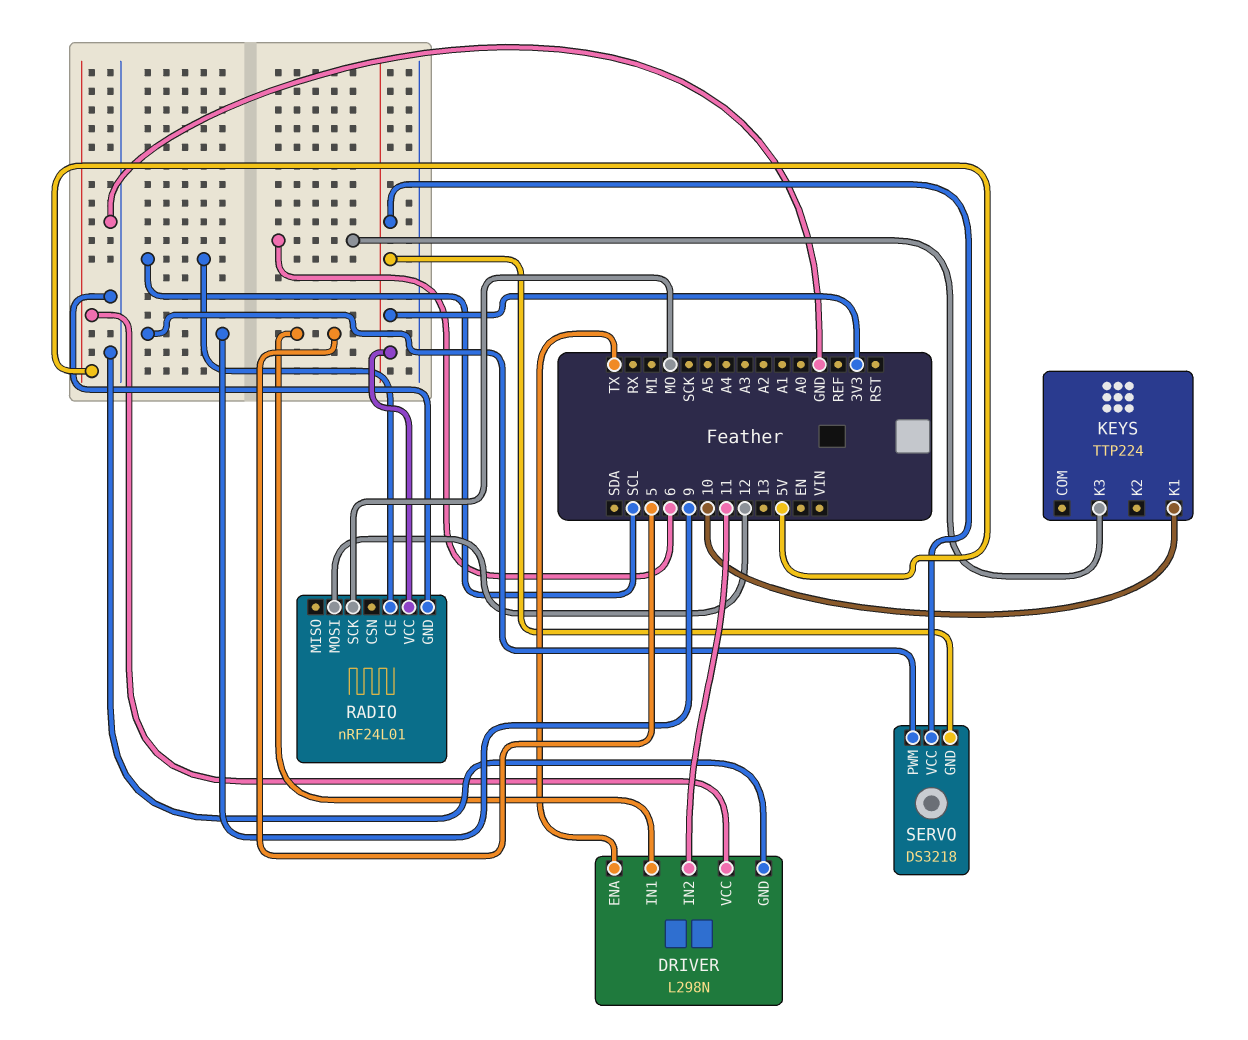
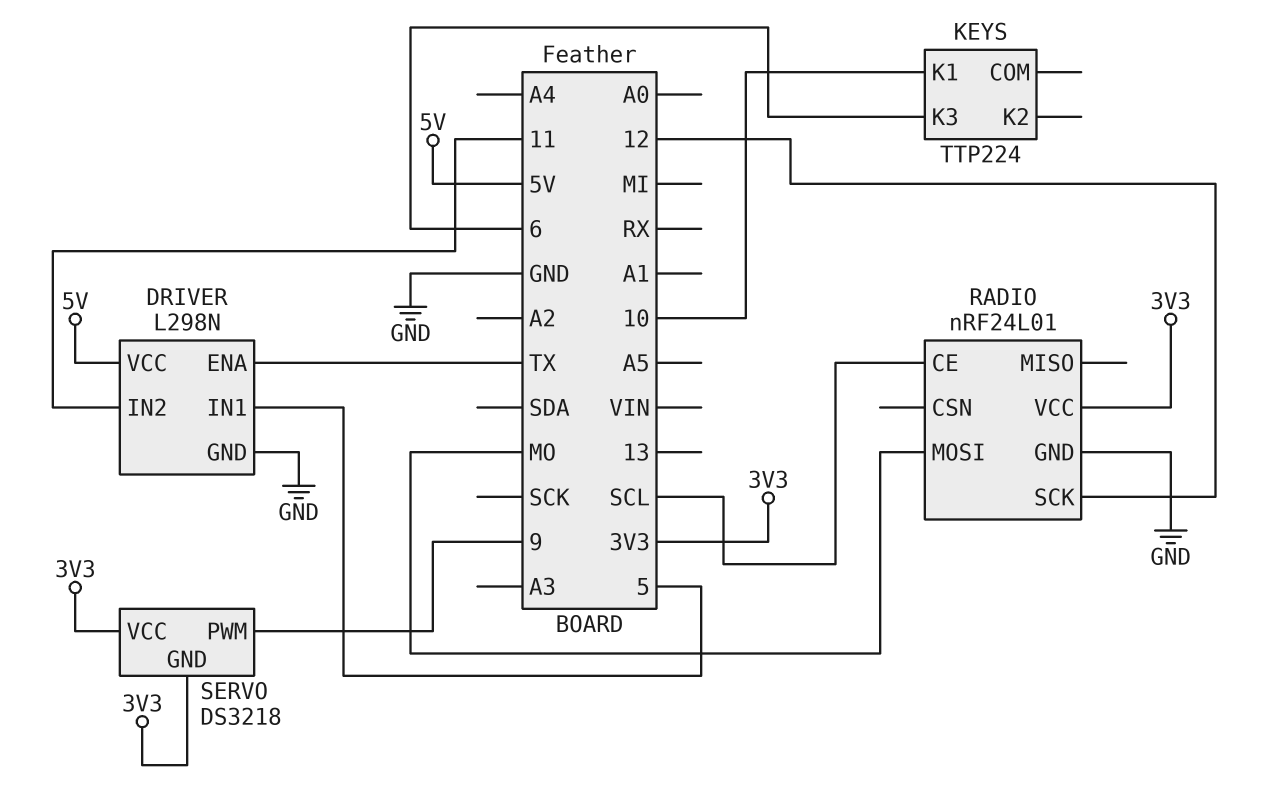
RADIO pin MOSI: 12 -> MO
RADIO pin SCK: MO -> 12

